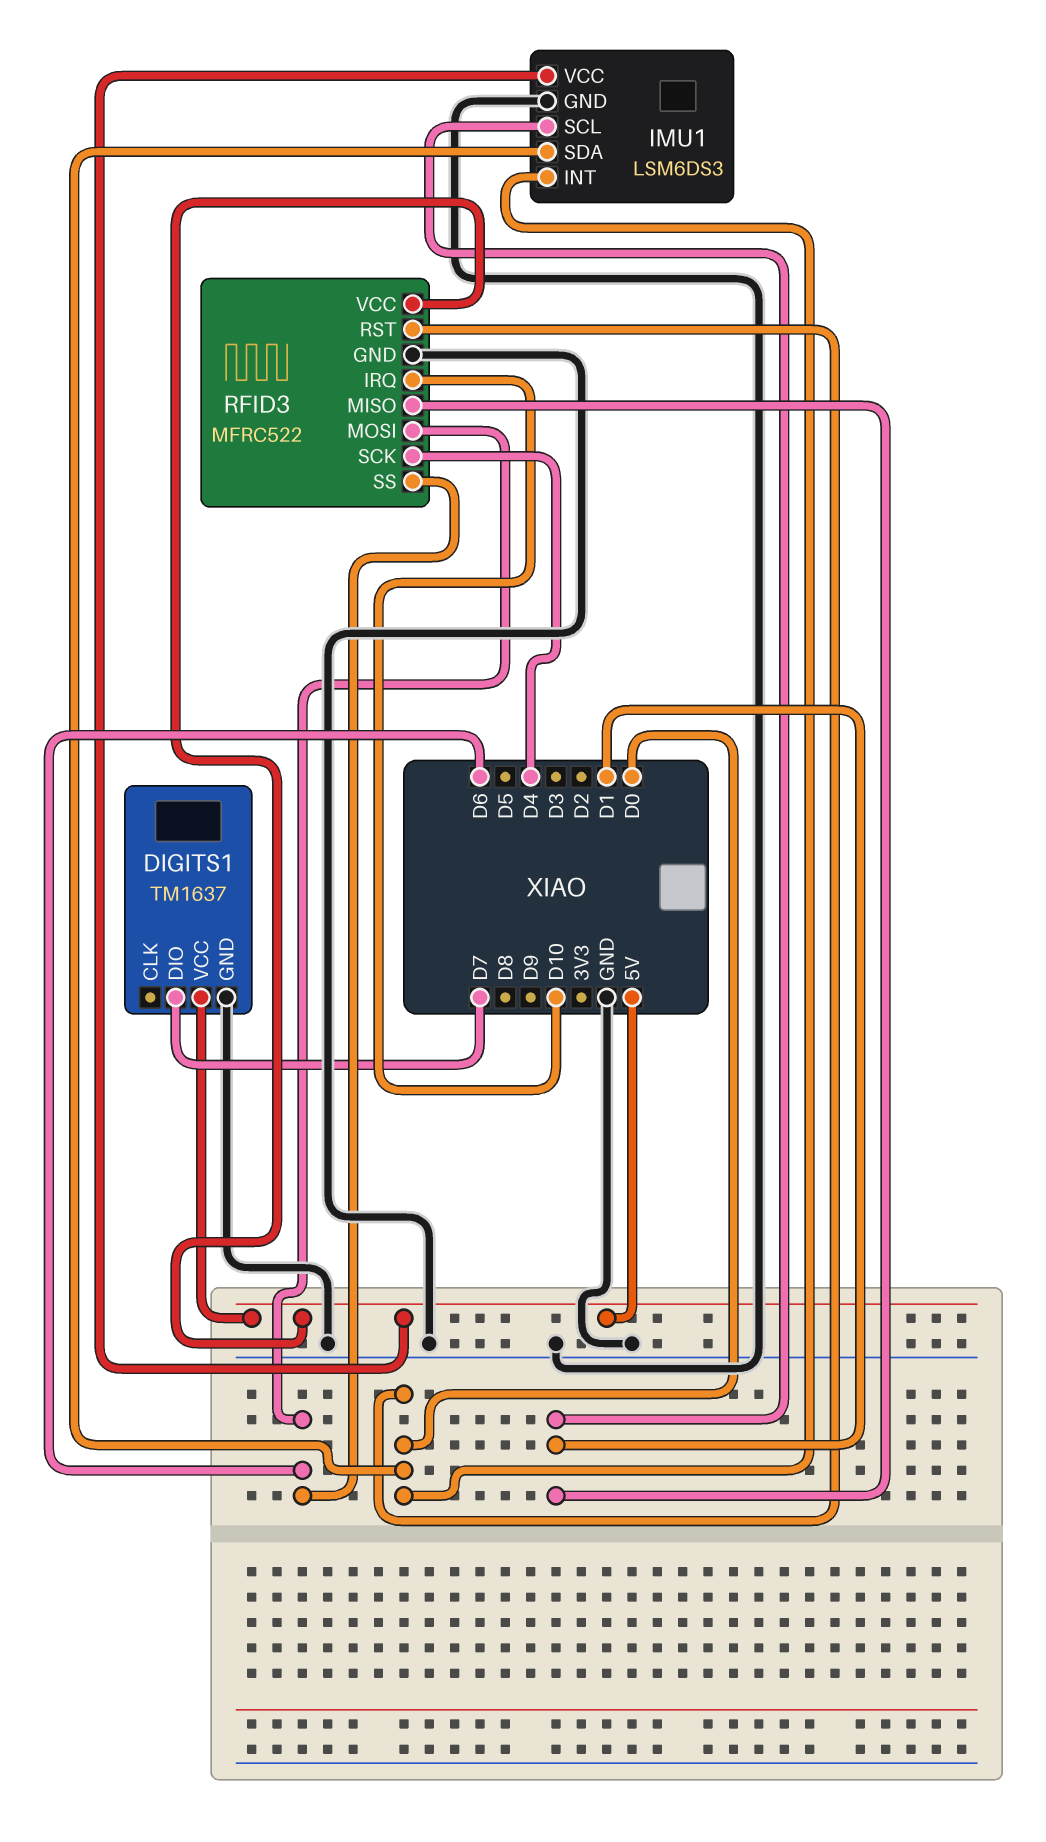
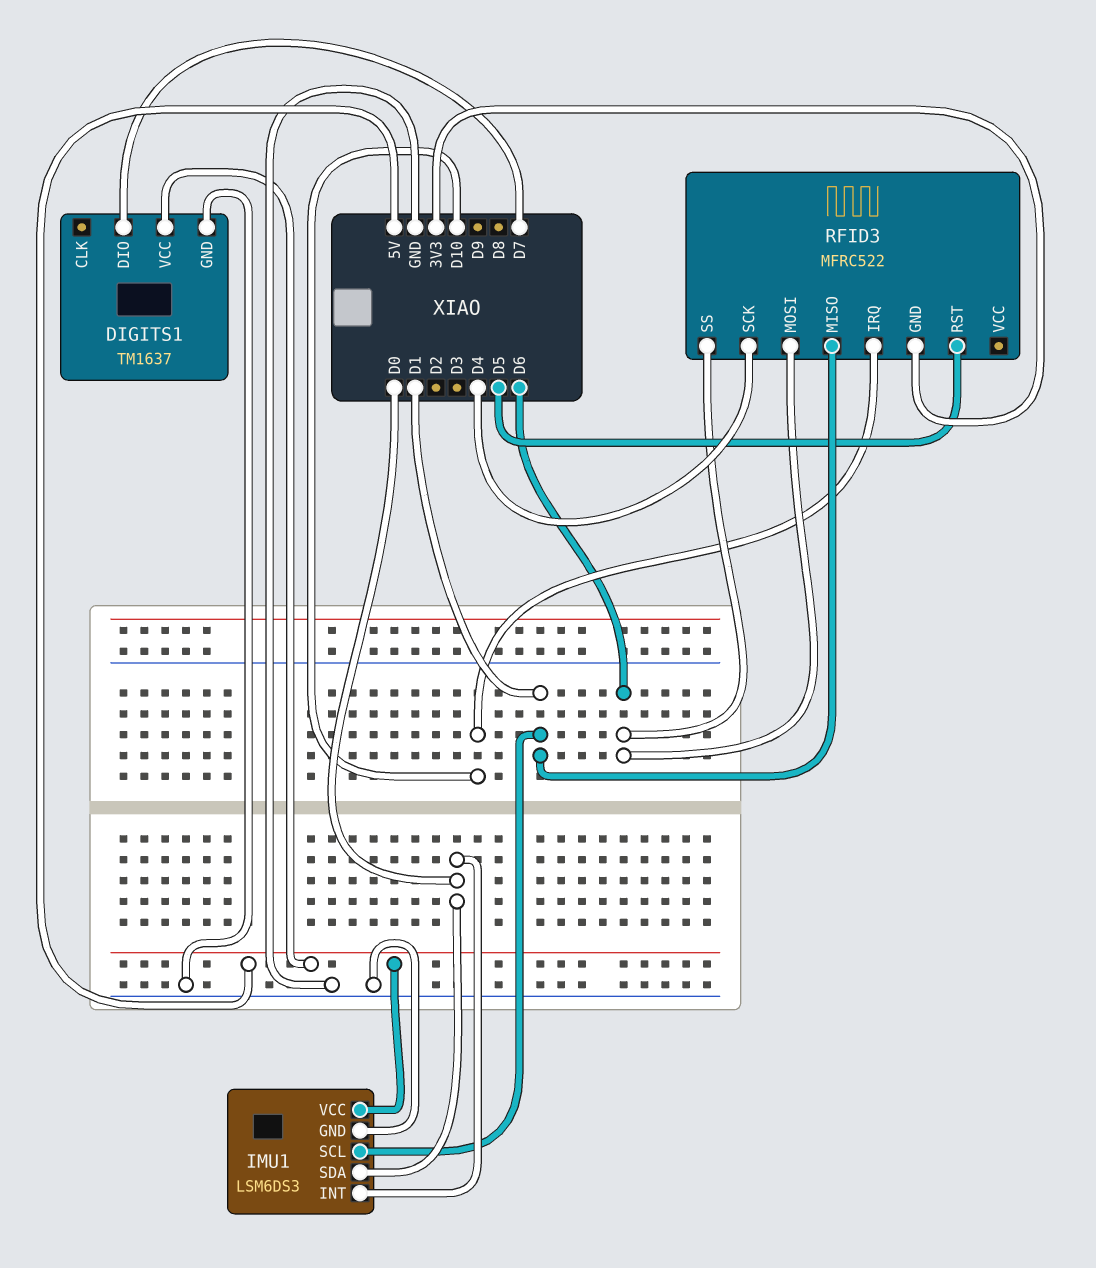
RFID3 pin GND: GND -> 3V3
RFID3 pin RST: D0 -> D5
RFID3 pin VCC: 5V -> none

